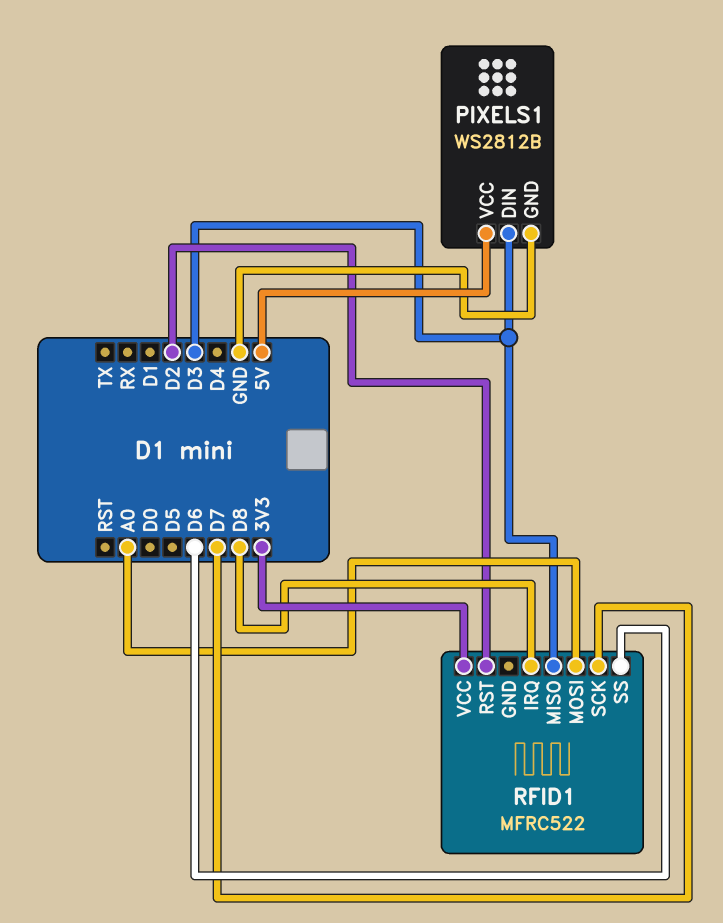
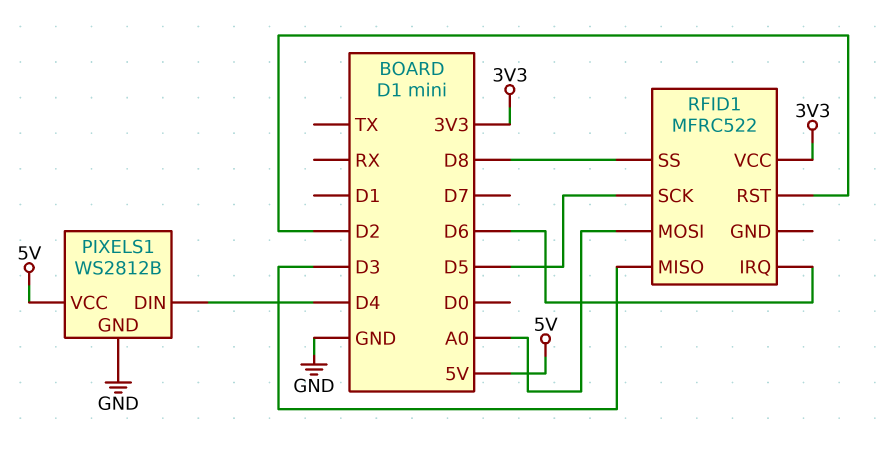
PIXELS1 pin DIN: D3 -> D4
RFID1 pin IRQ: D8 -> D6
RFID1 pin SCK: D7 -> D5
RFID1 pin SS: D6 -> D8

